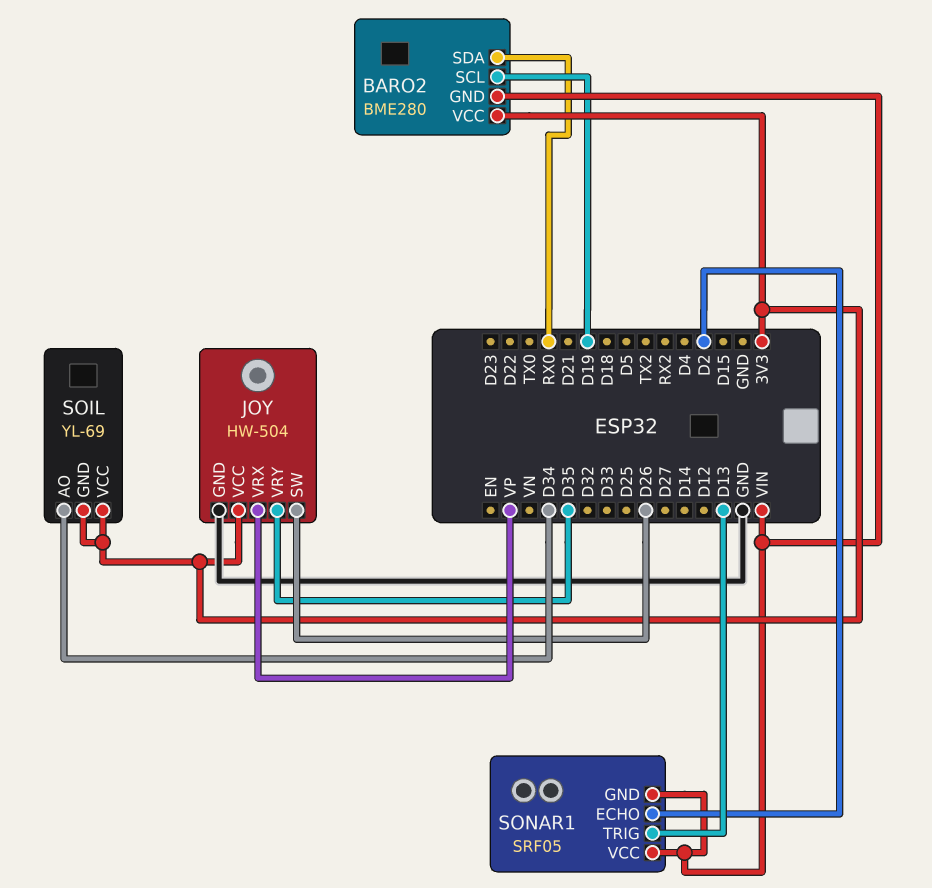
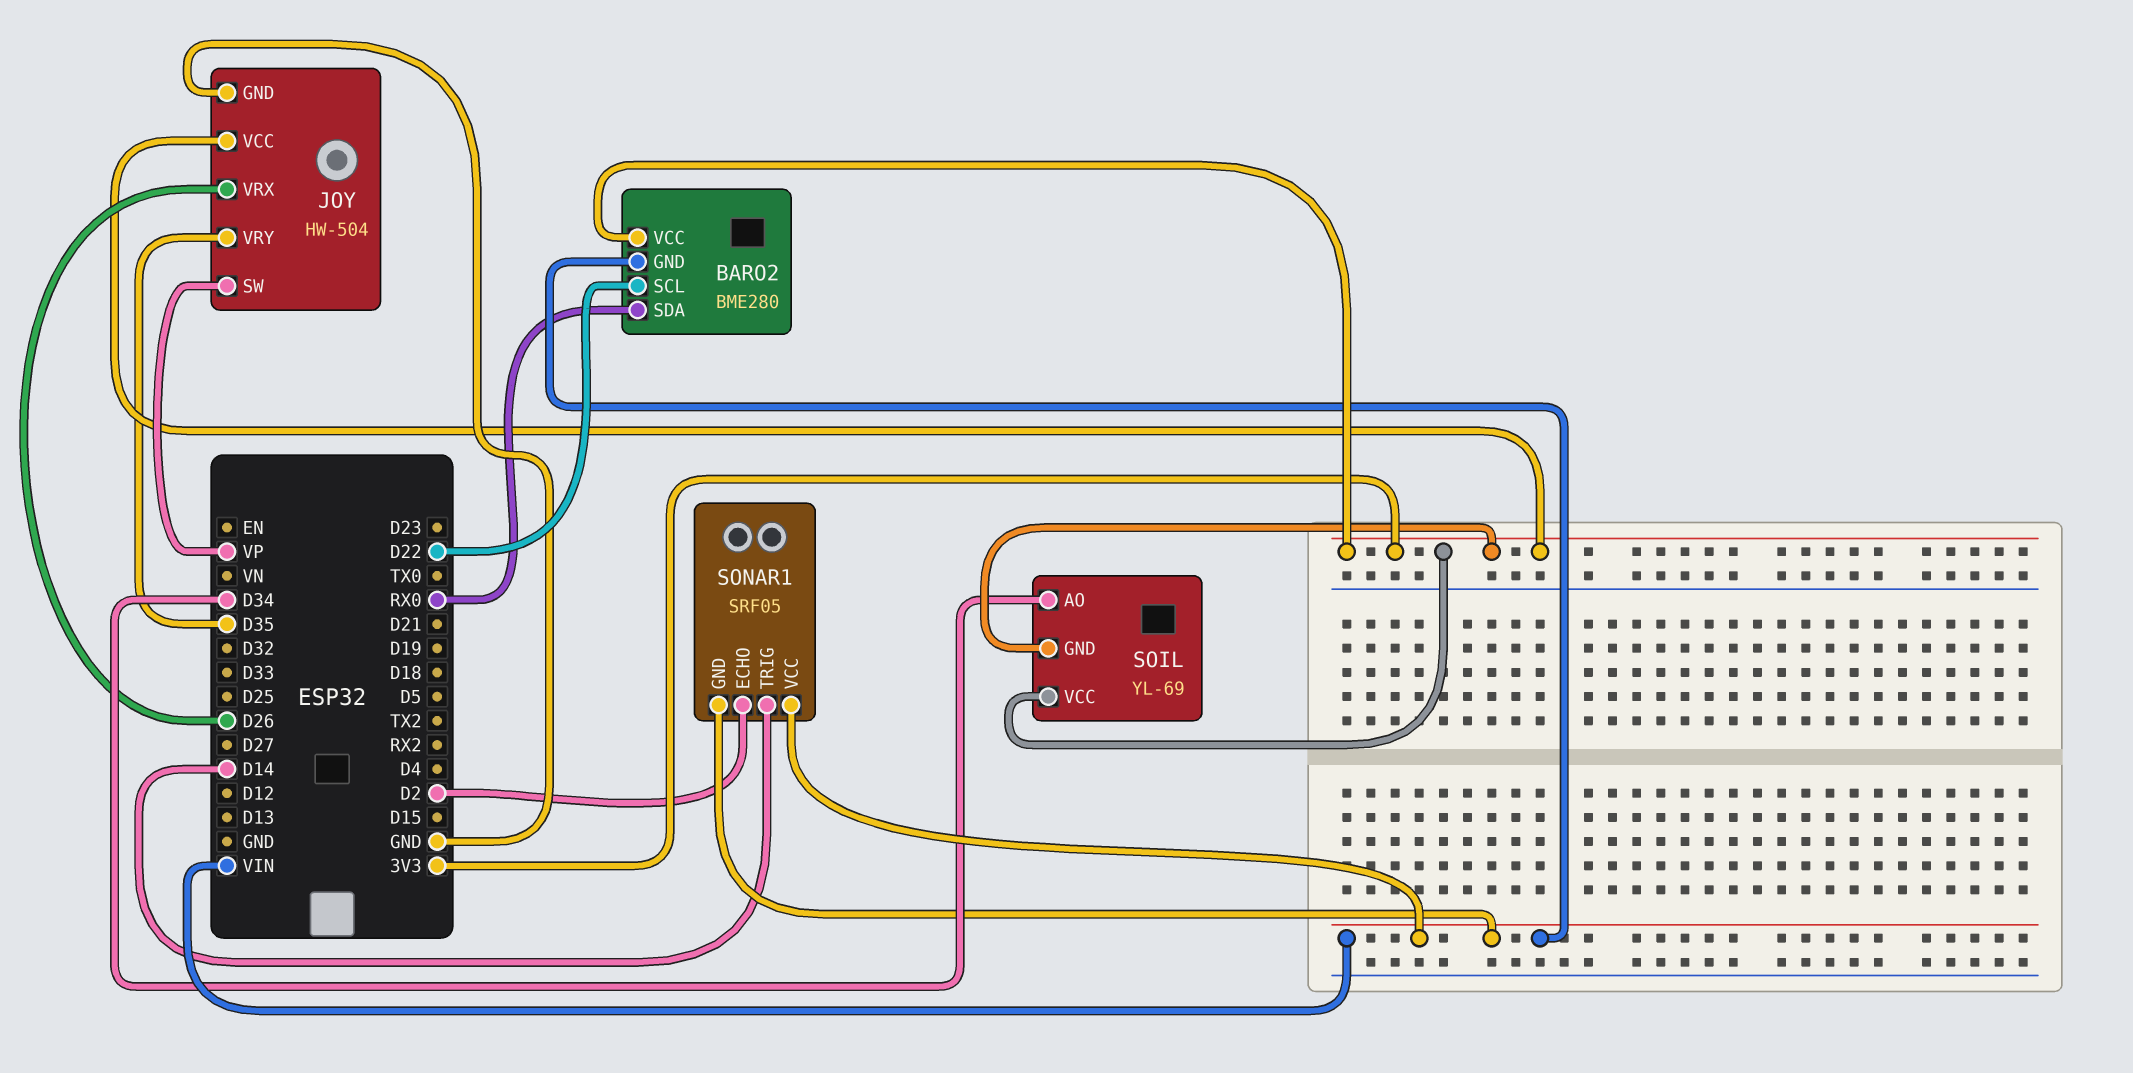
BARO2 pin SCL: D19 -> D22
JOY pin SW: D26 -> VP
JOY pin VRX: VP -> D26
SONAR1 pin TRIG: D13 -> D14

